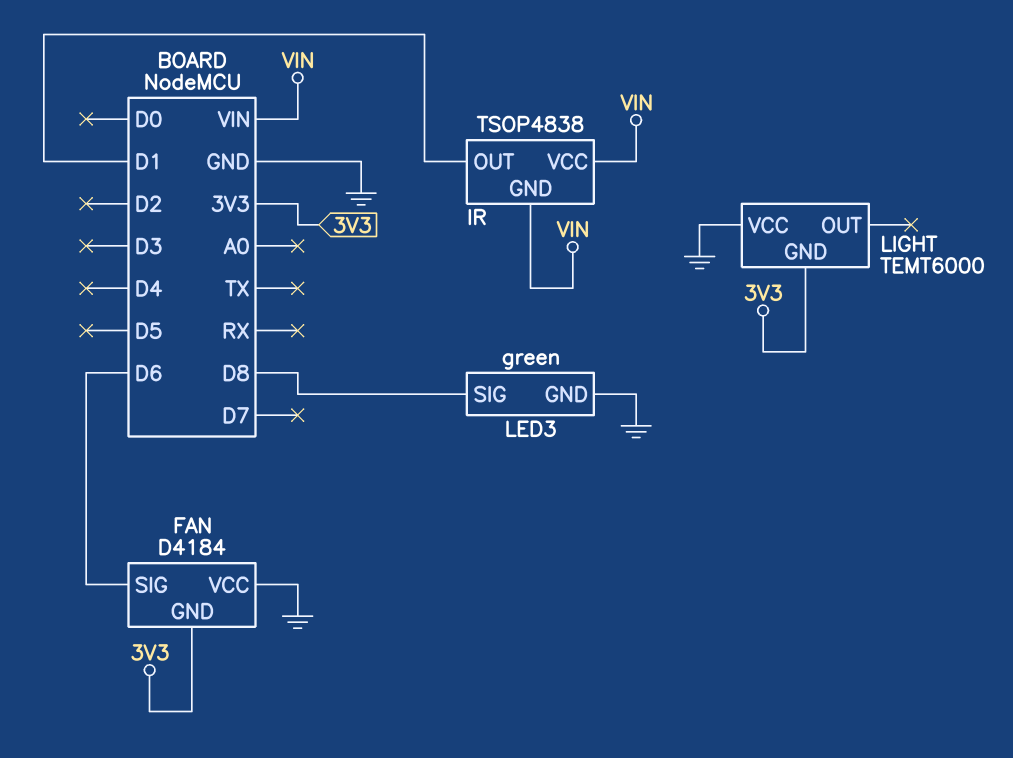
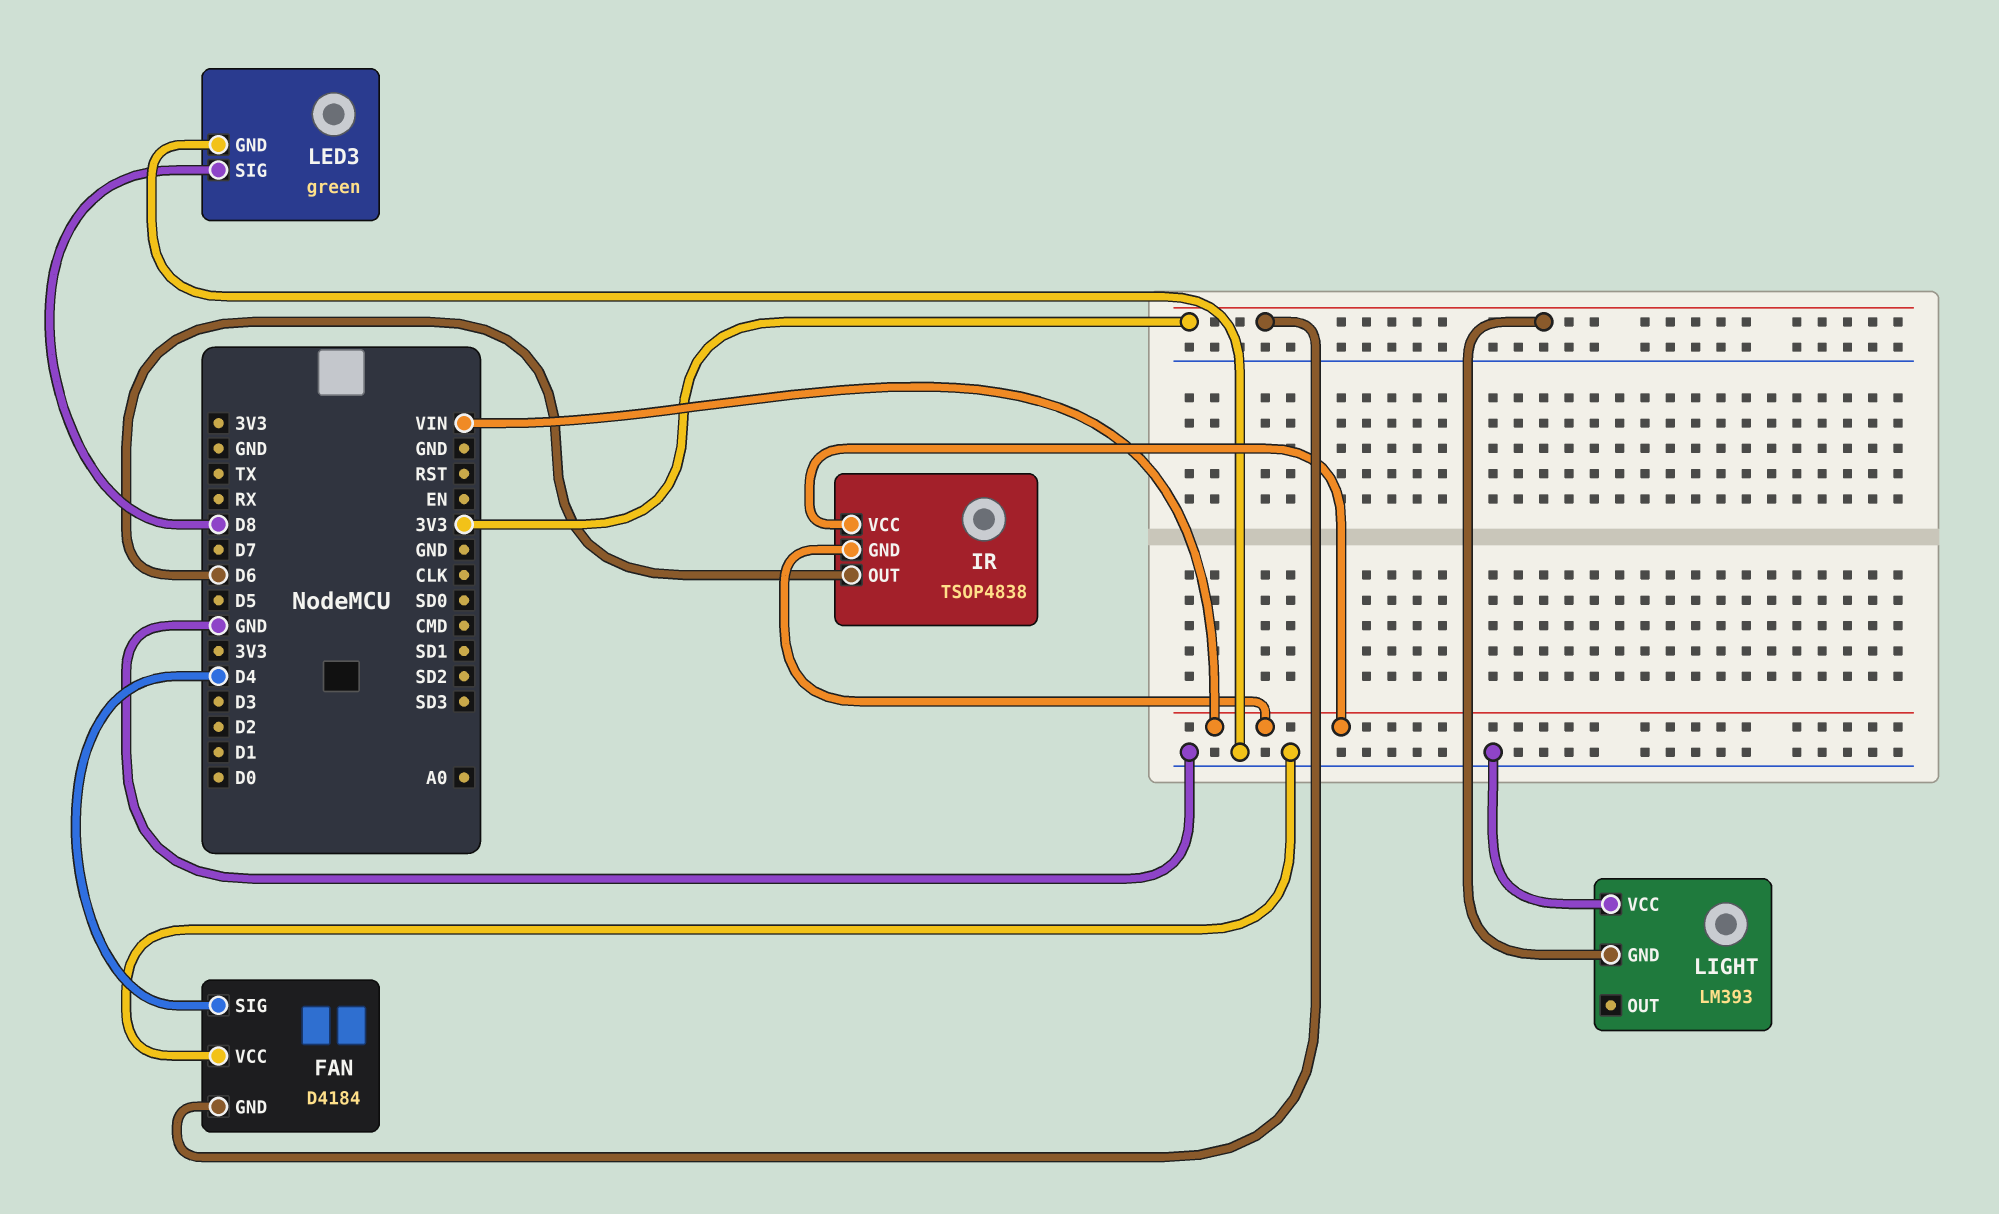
FAN pin SIG: D6 -> D4
IR pin OUT: D1 -> D6
LIGHT: TEMT6000 -> LM393

